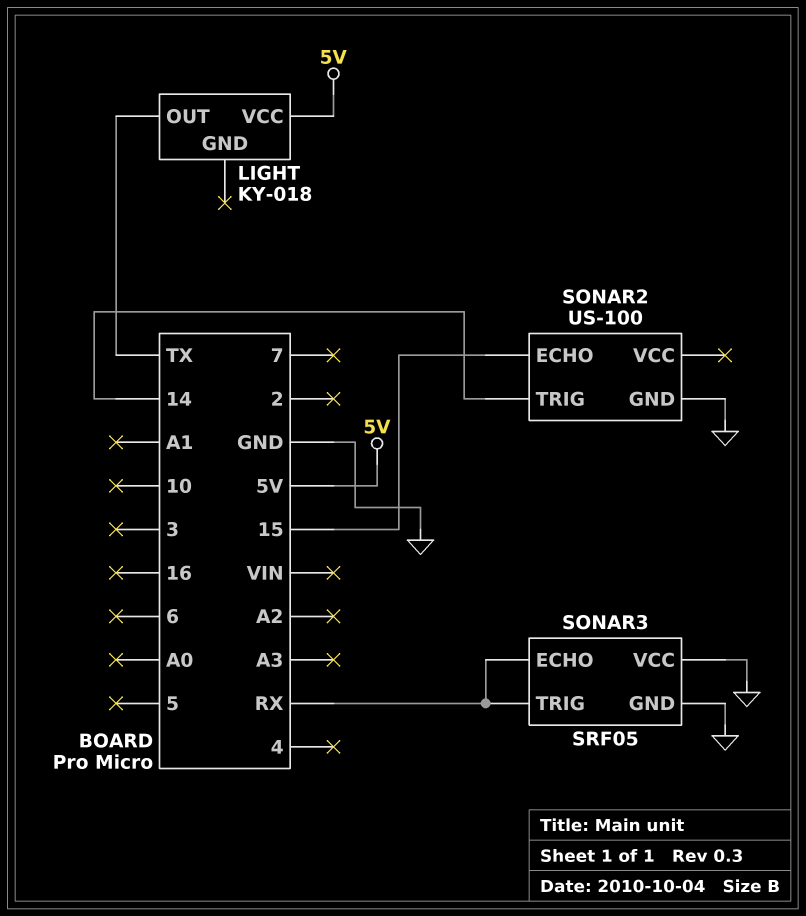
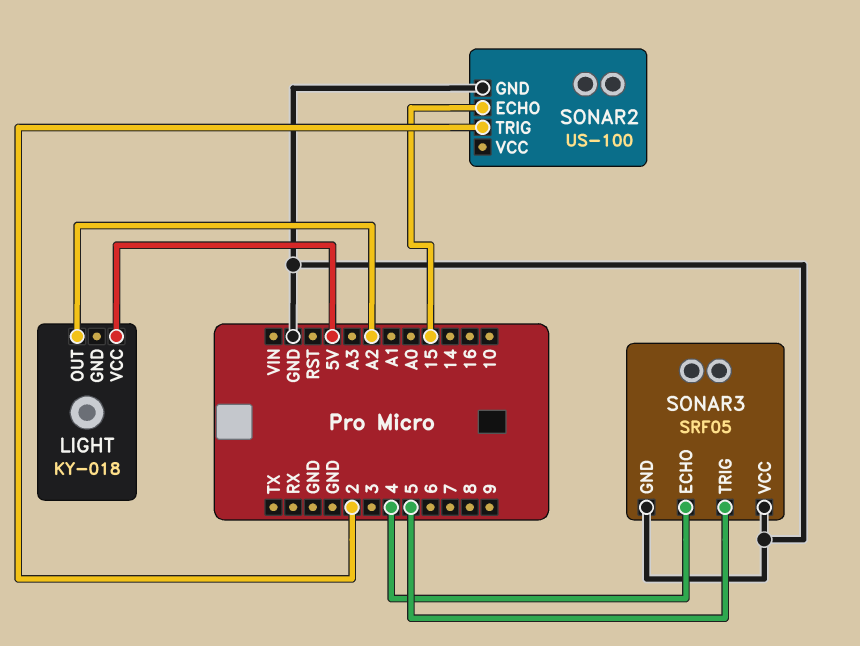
LIGHT pin OUT: TX -> A2
SONAR2 pin TRIG: 14 -> 2
SONAR3 pin ECHO: RX -> 4
SONAR3 pin TRIG: RX -> 5

